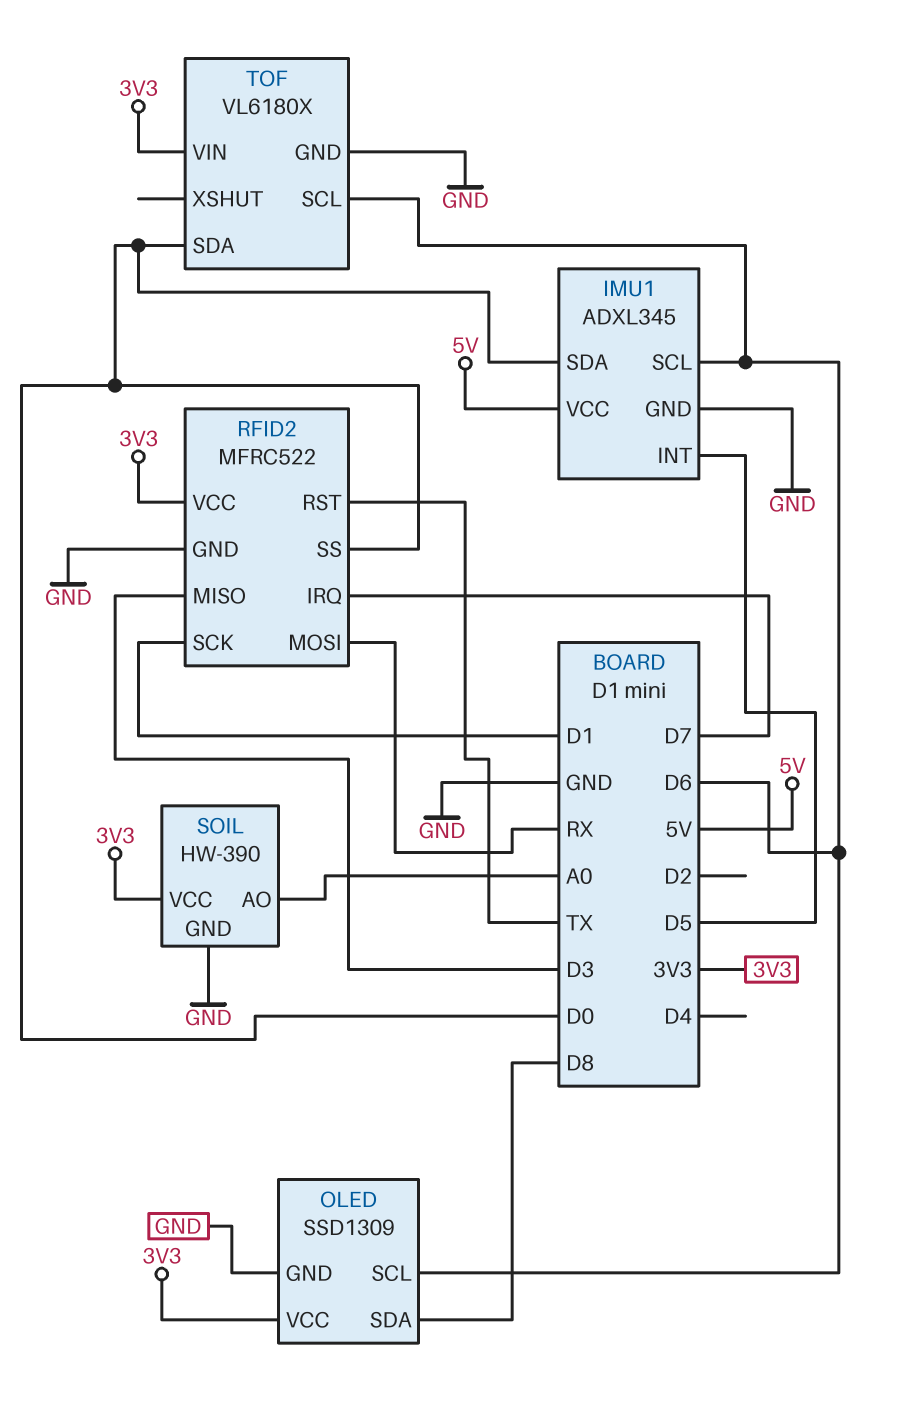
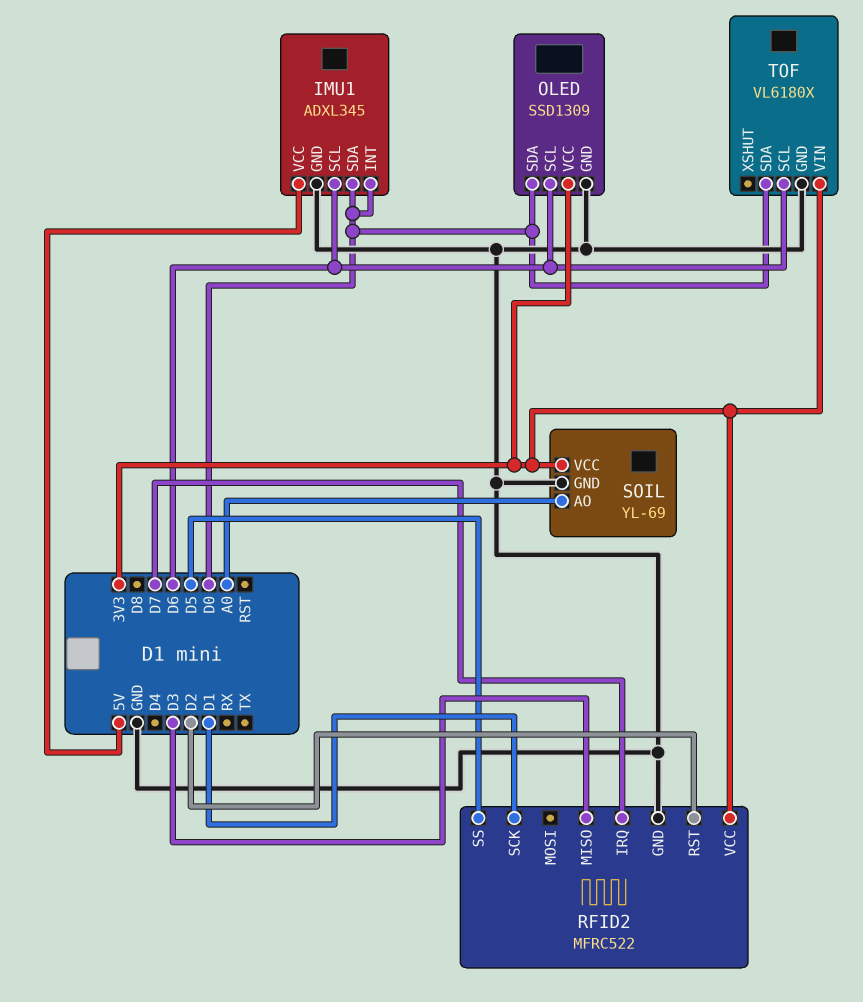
IMU1 pin INT: D5 -> D0
OLED pin SDA: D8 -> D0
RFID2 pin MOSI: RX -> none
RFID2 pin RST: TX -> D2
RFID2 pin SS: D0 -> D5
SOIL: HW-390 -> YL-69

